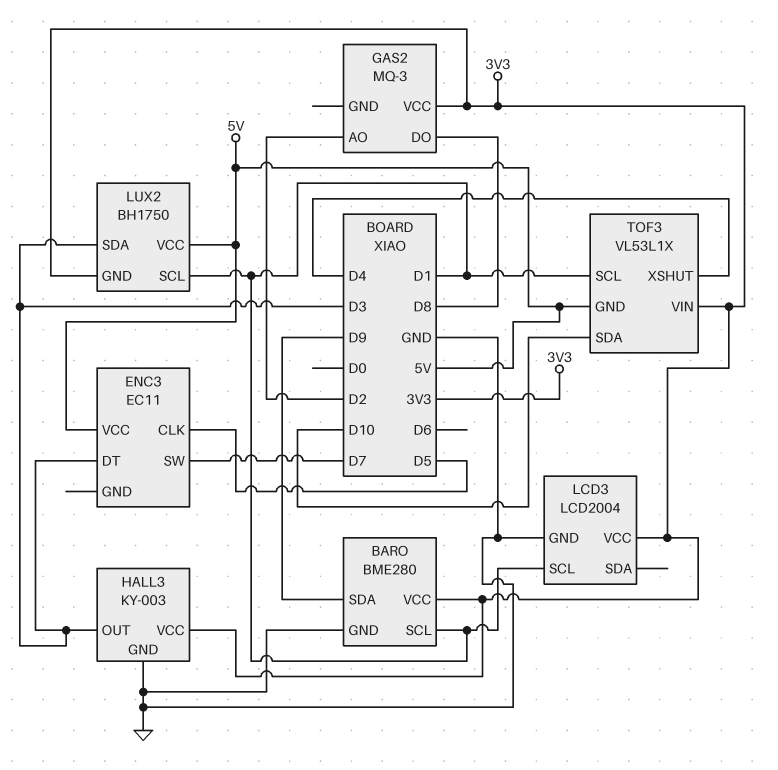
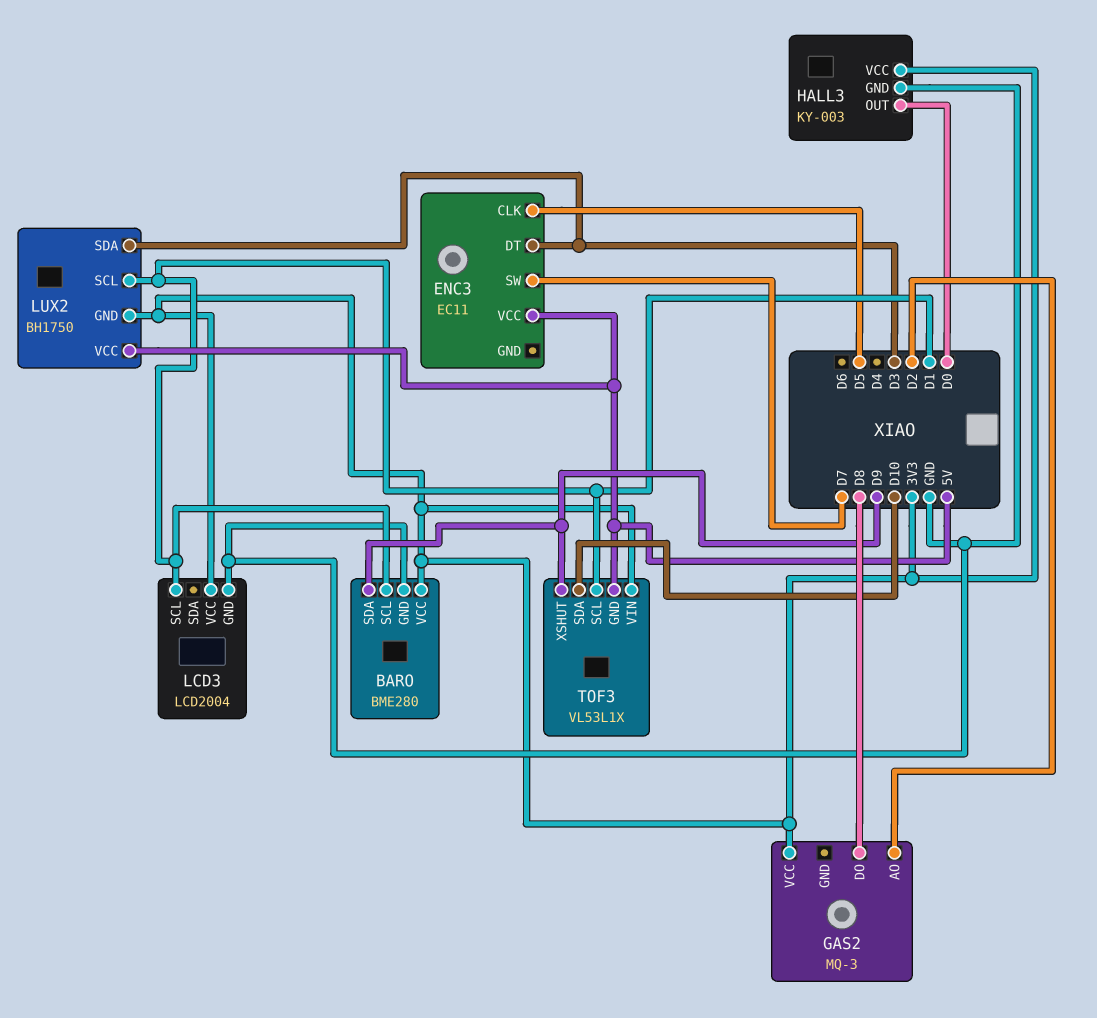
HALL3 pin OUT: D3 -> D0
TOF3 pin XSHUT: D4 -> D9

